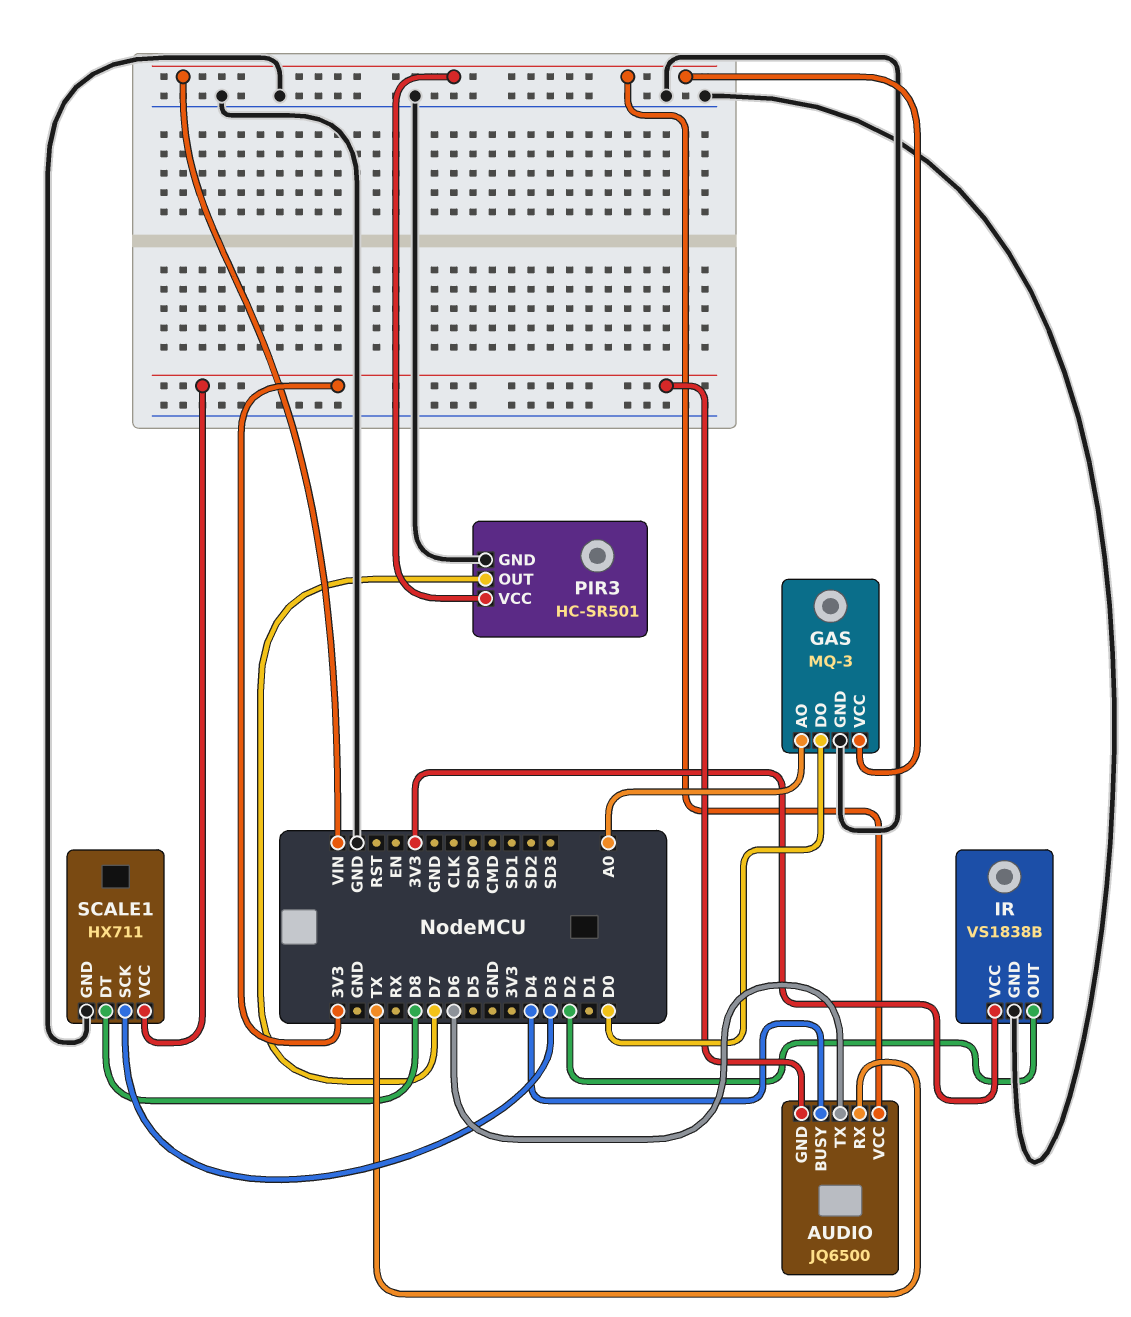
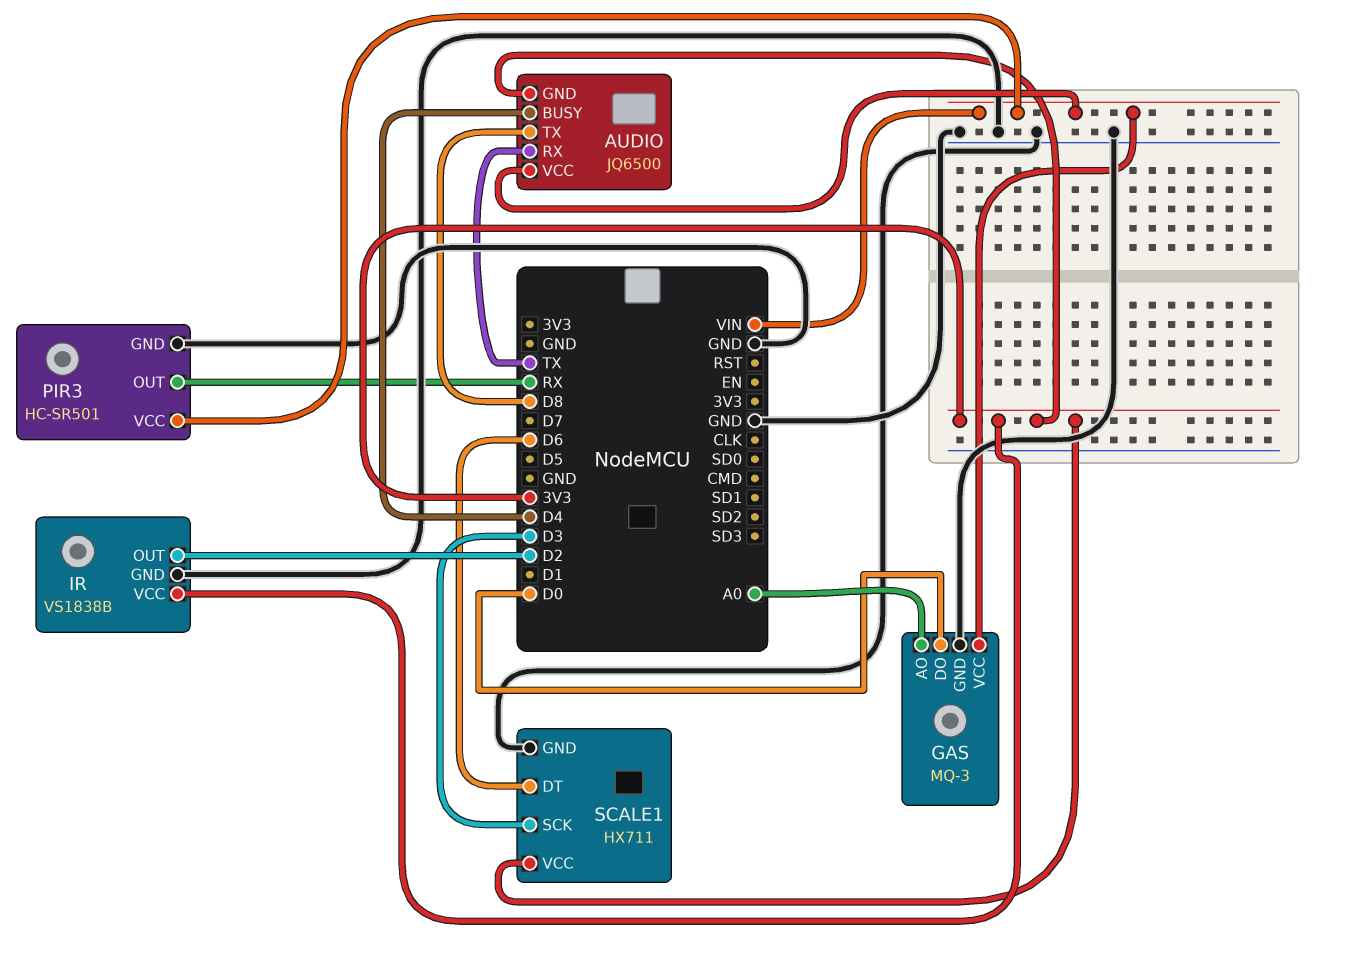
AUDIO pin TX: D6 -> D8
PIR3 pin OUT: D7 -> RX
SCALE1 pin DT: D8 -> D6

